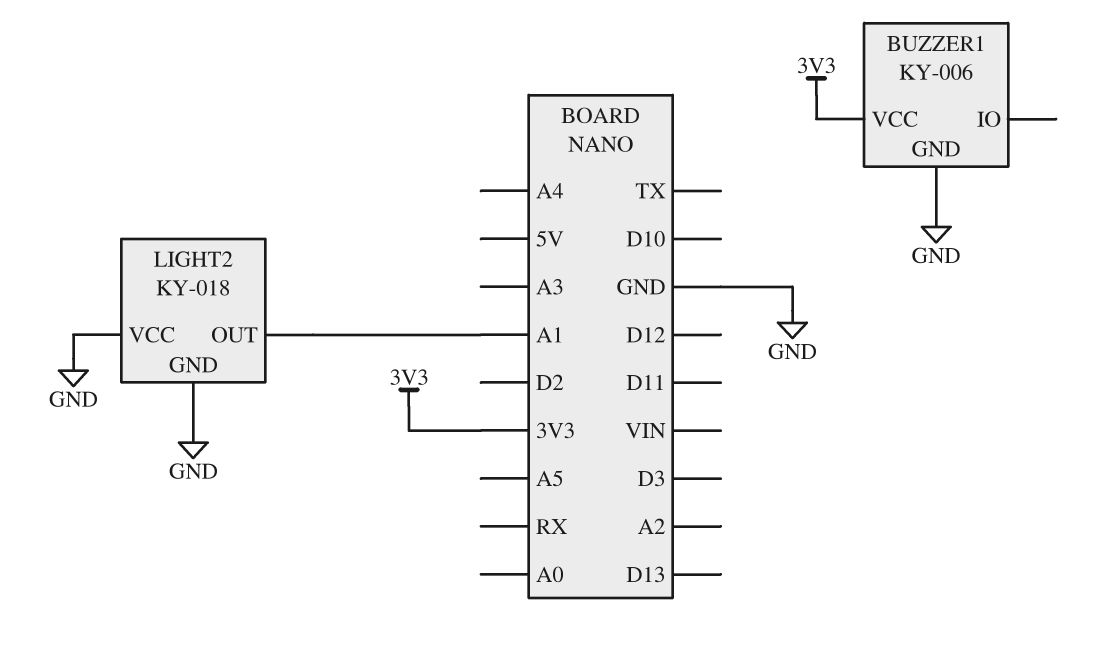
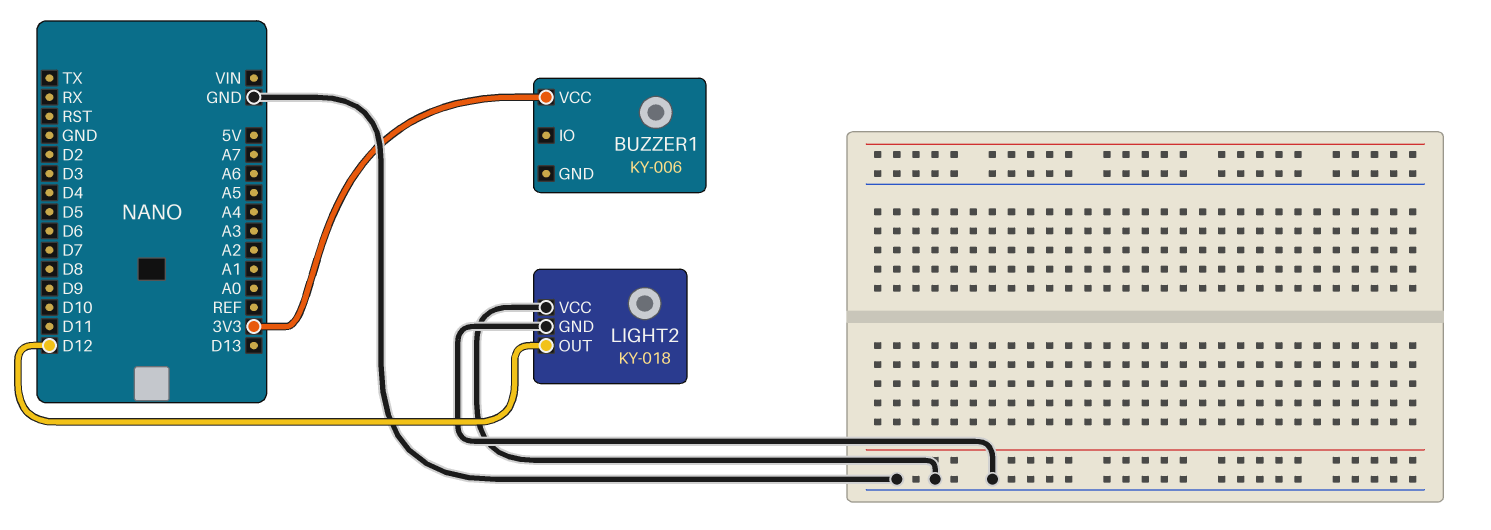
BUZZER1 pin GND: GND -> none
LIGHT2 pin OUT: A1 -> D12

